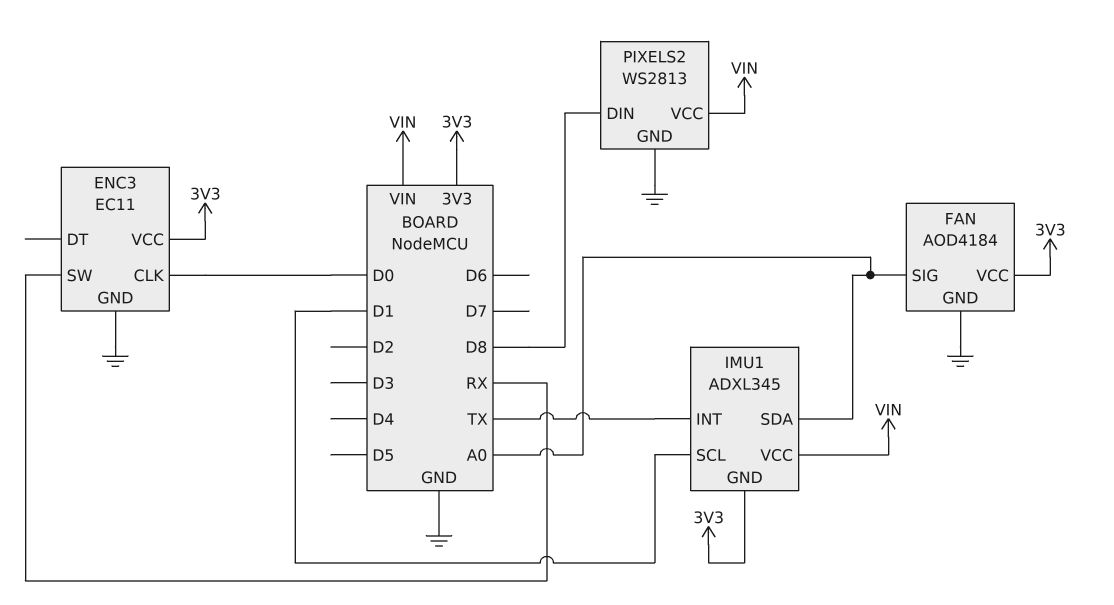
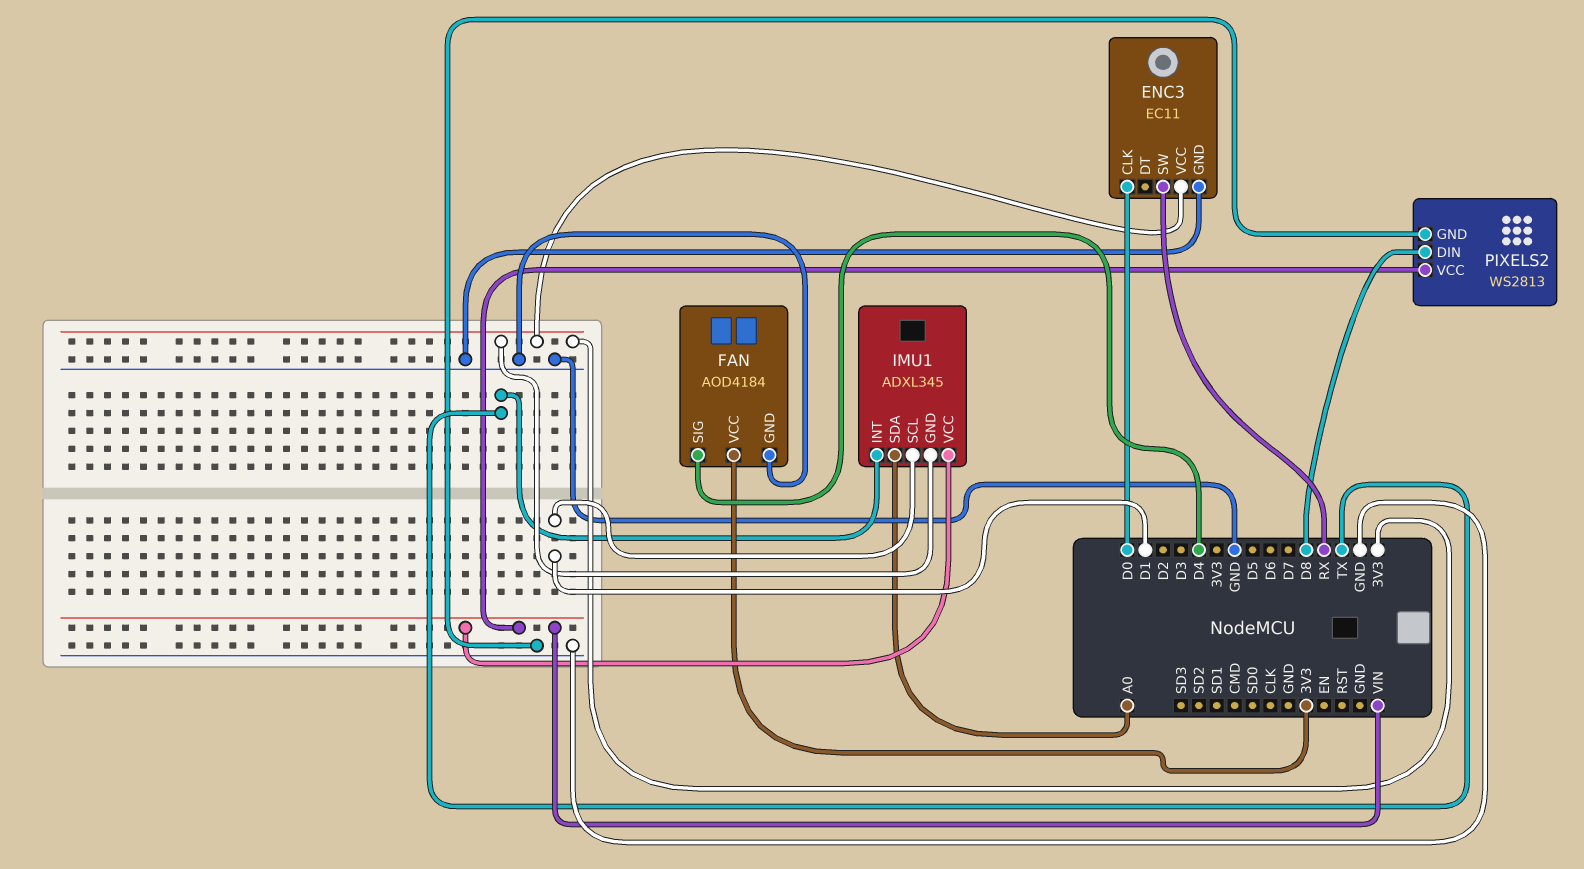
FAN pin SIG: A0 -> D4

